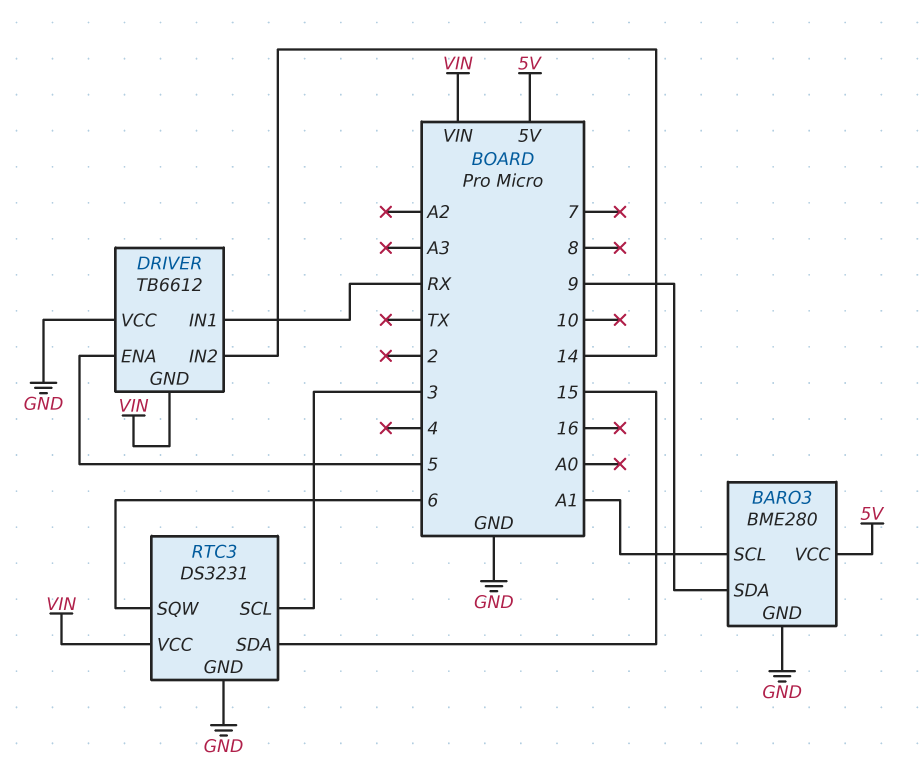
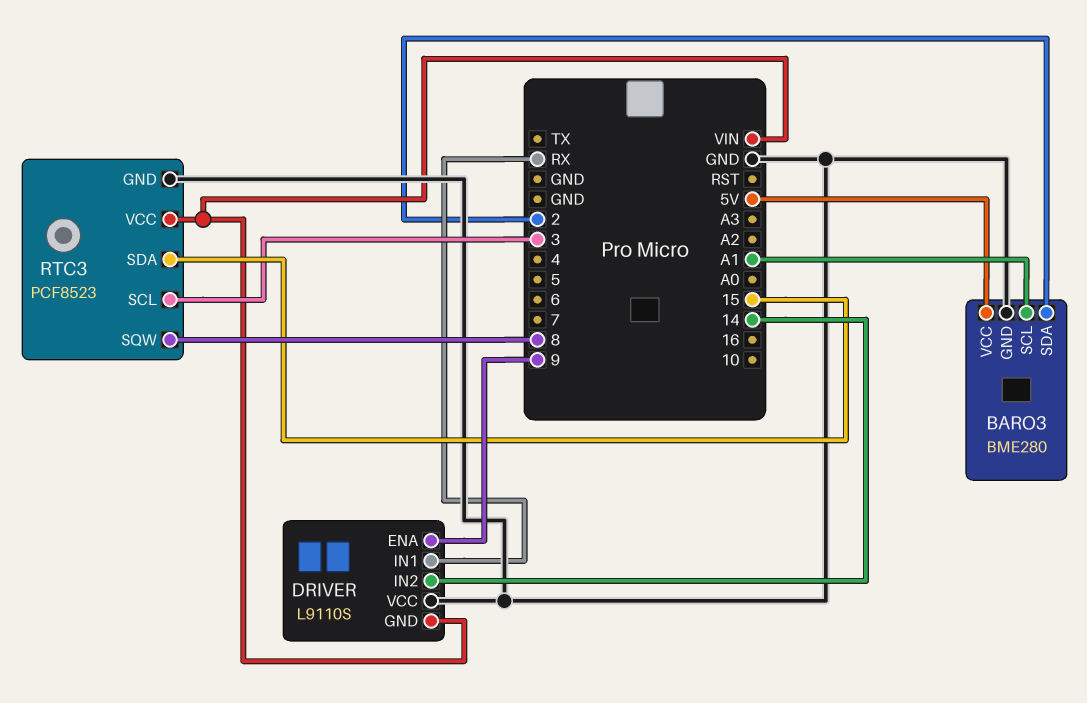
BARO3 pin SDA: 9 -> 2
DRIVER: TB6612 -> L9110S
DRIVER pin ENA: 5 -> 9
RTC3: DS3231 -> PCF8523
RTC3 pin SQW: 6 -> 8

